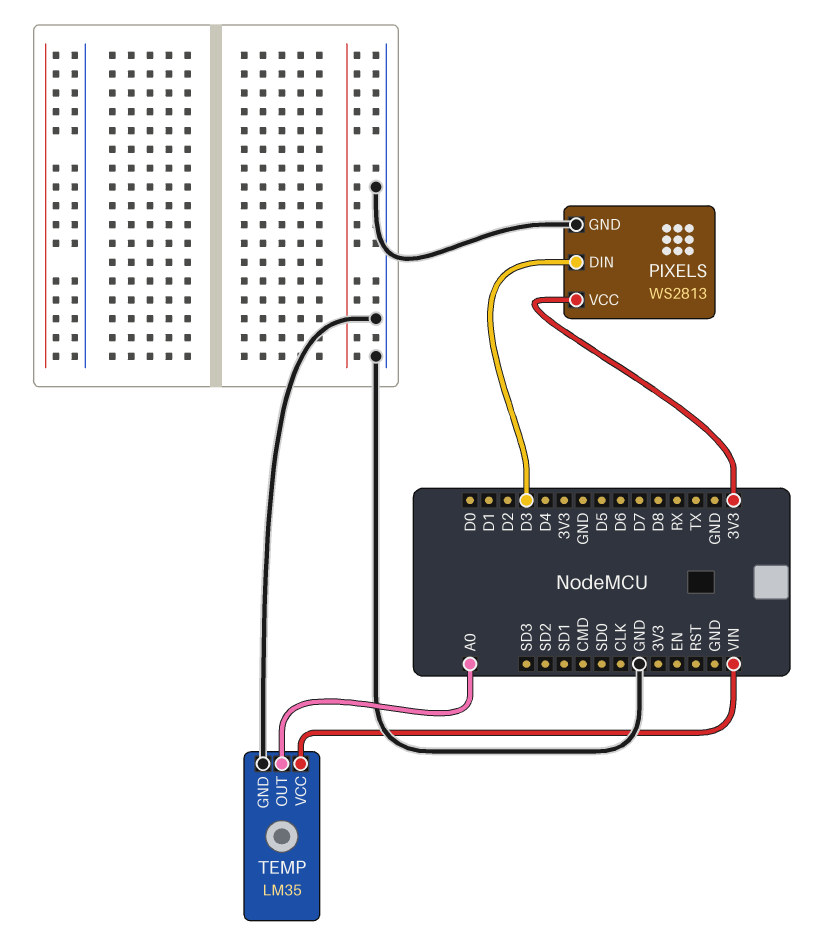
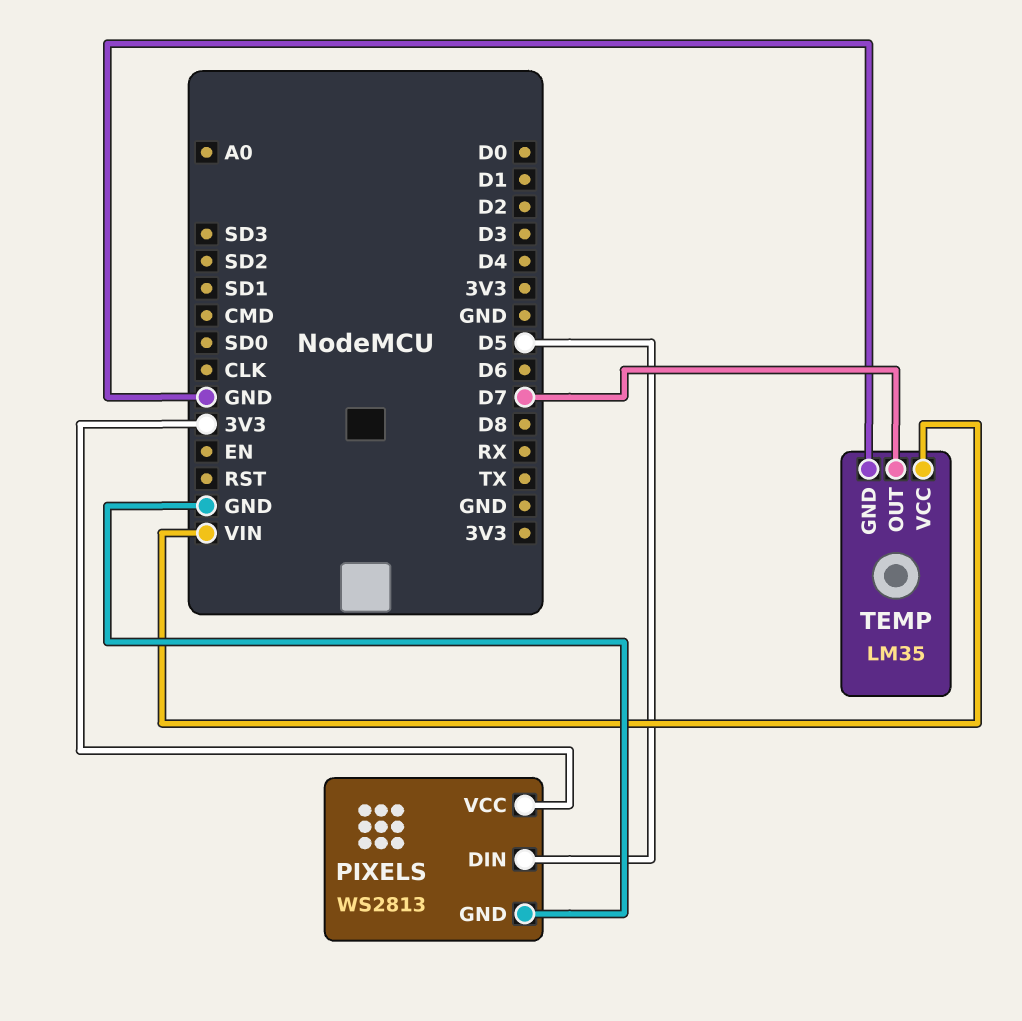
PIXELS pin DIN: D3 -> D5
TEMP pin OUT: A0 -> D7

